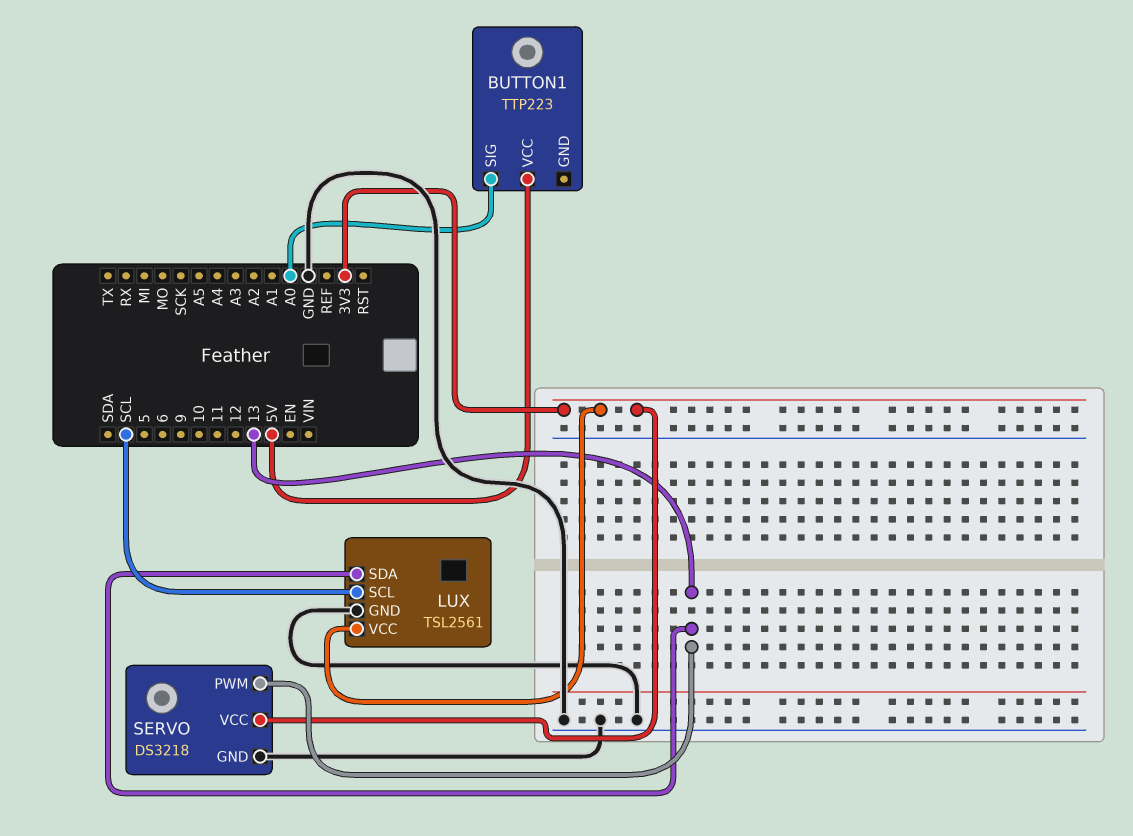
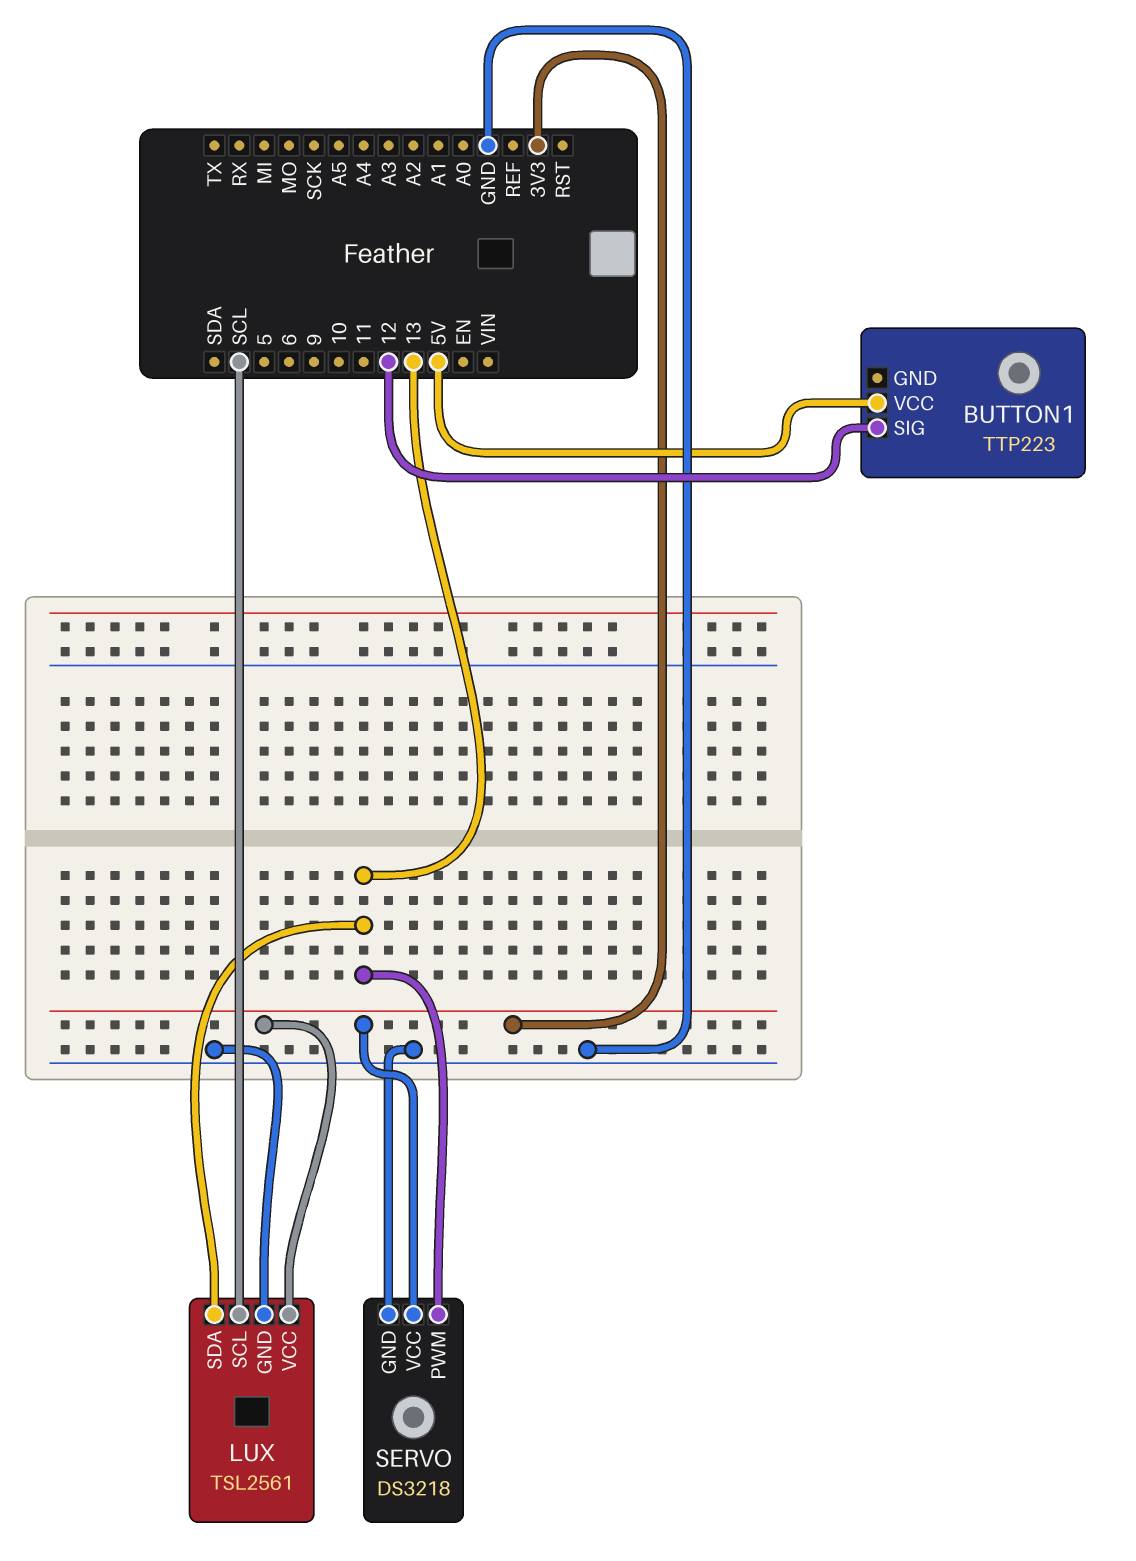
BUTTON1 pin SIG: A0 -> 12

